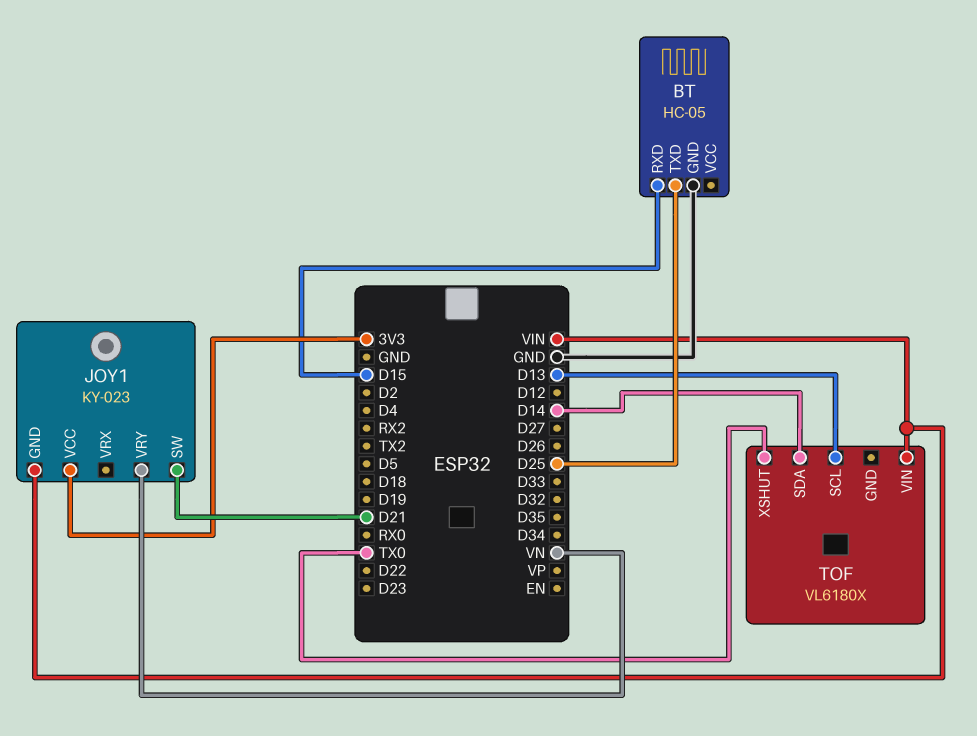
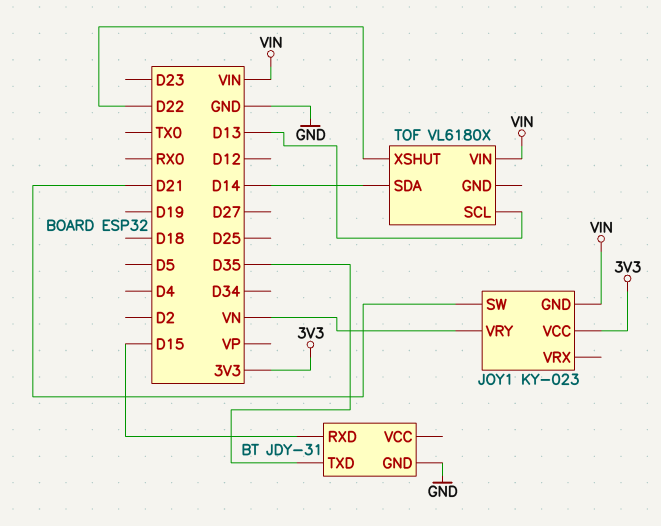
BT: HC-05 -> JDY-31
BT pin TXD: D25 -> D35
TOF pin XSHUT: TX0 -> D22

